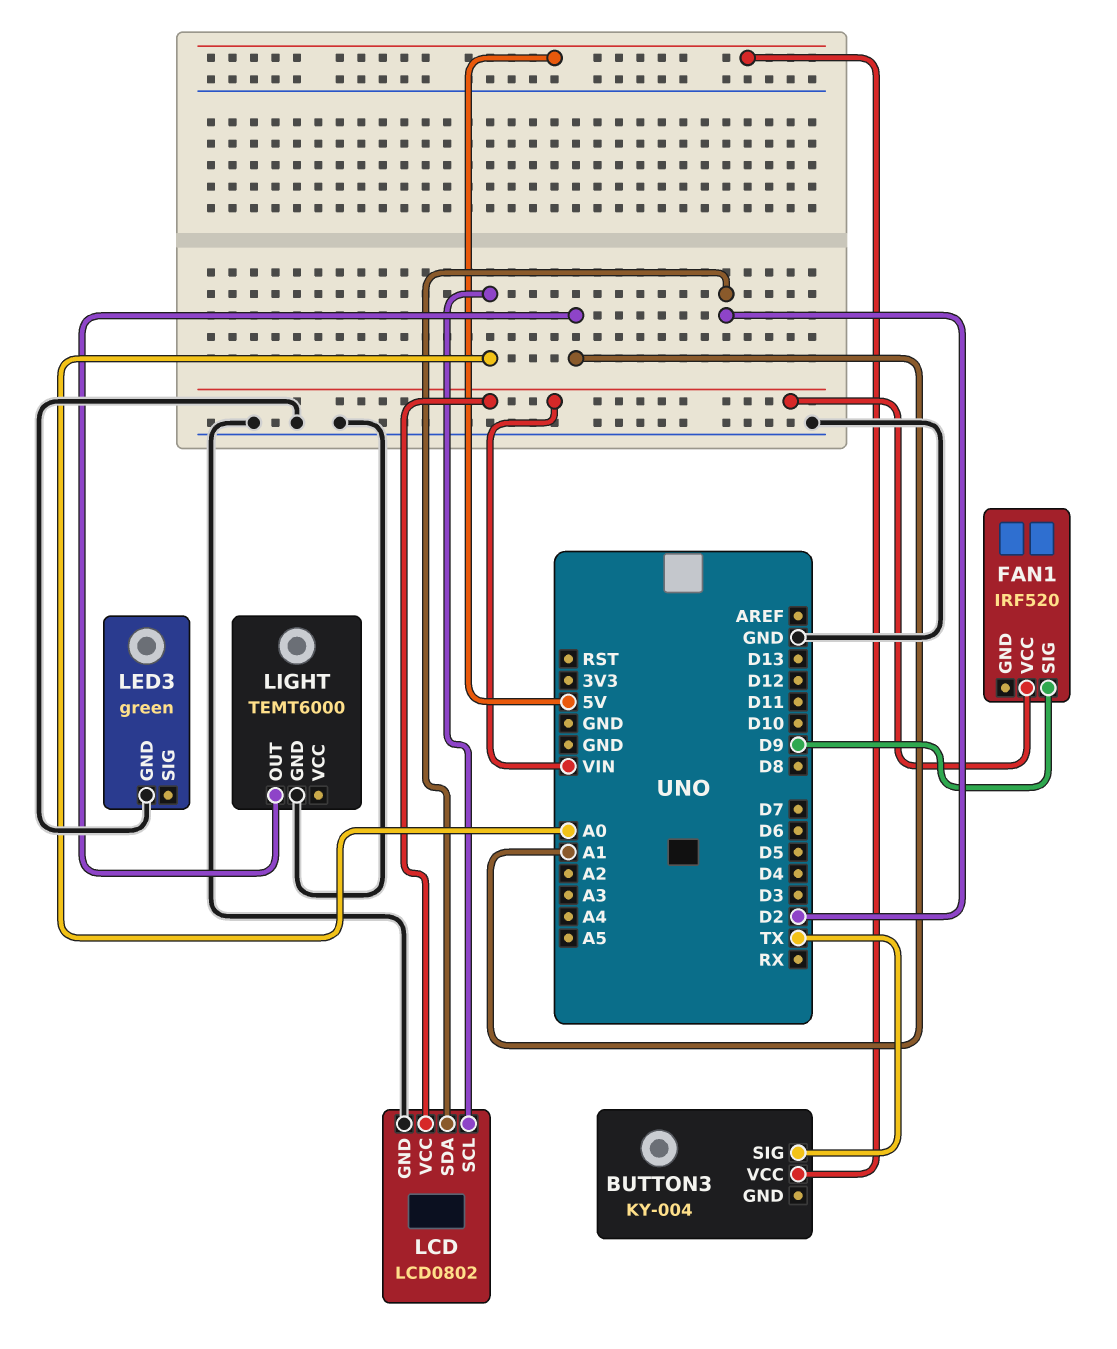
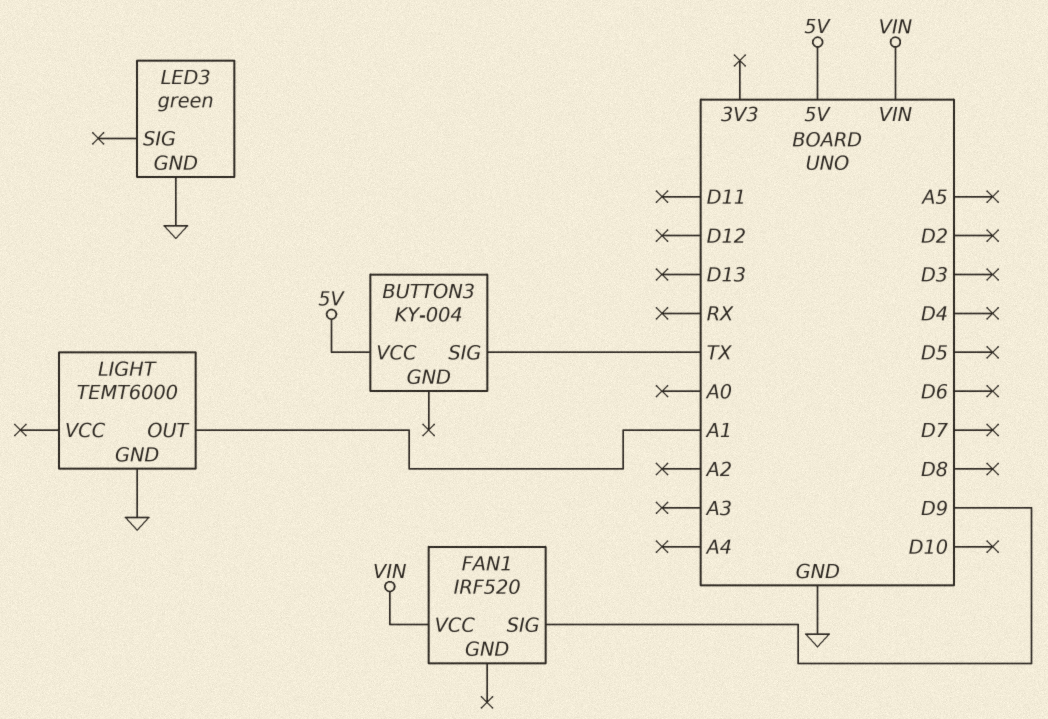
LCD: LCD0802 -> none
LCD pin GND: GND -> none
LCD pin SCL: A0 -> none
LCD pin SDA: D2 -> none
LCD pin VCC: VIN -> none

